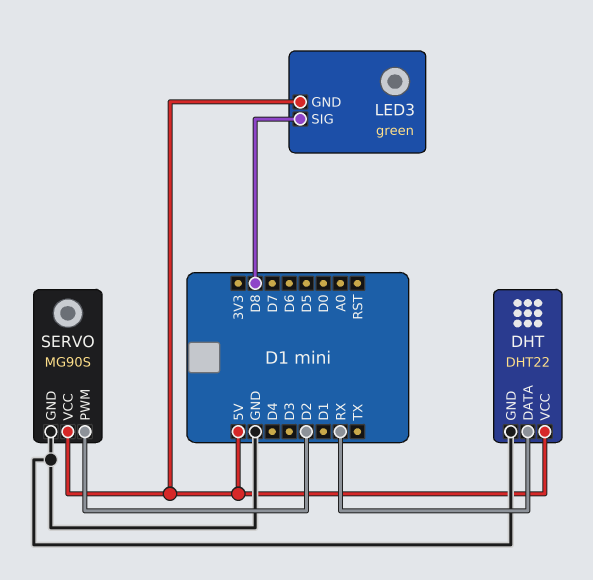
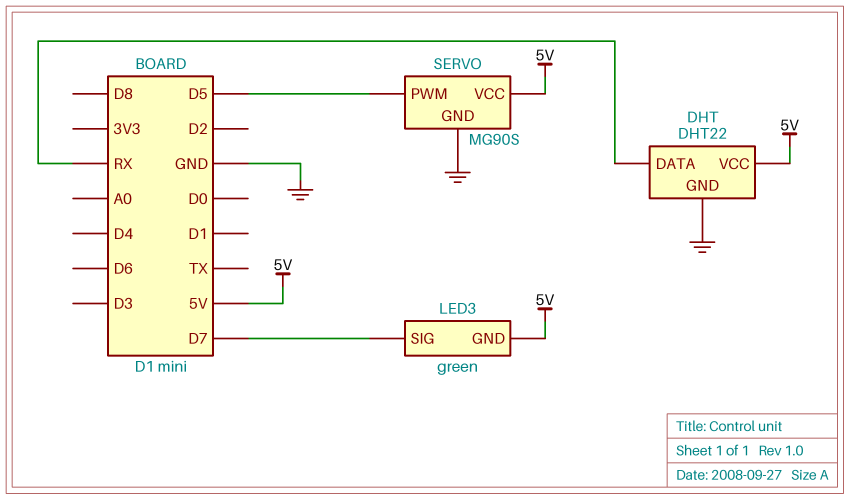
LED3 pin SIG: D8 -> D7
SERVO pin PWM: D2 -> D5

